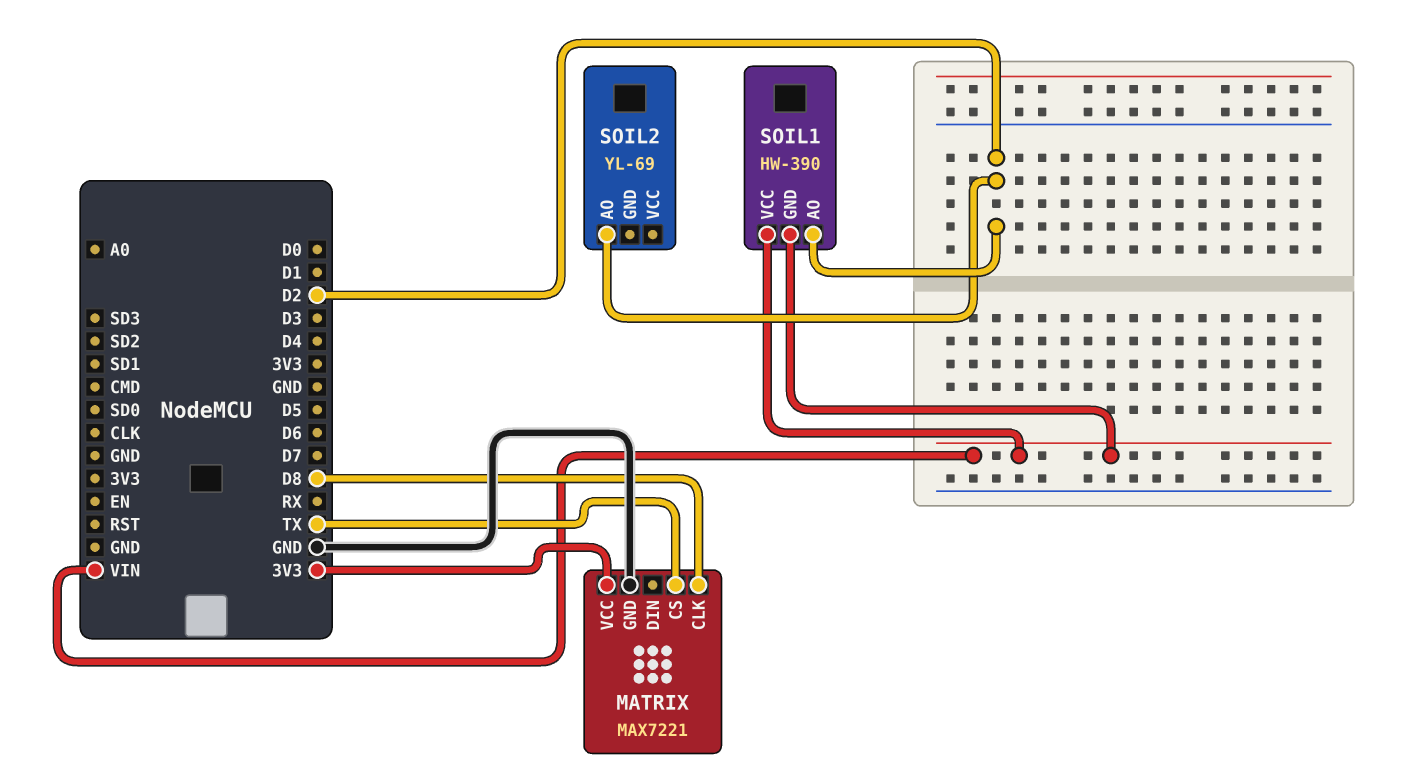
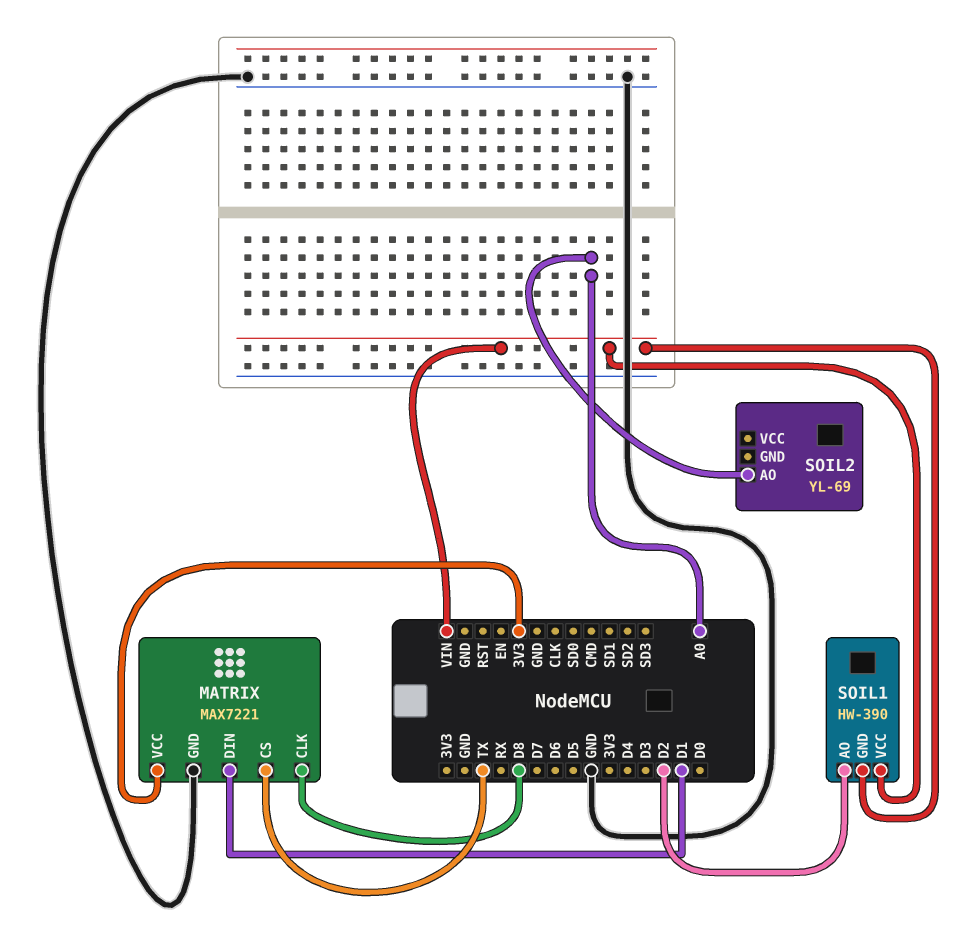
MATRIX pin DIN: none -> D1
SOIL2 pin AO: D2 -> A0

